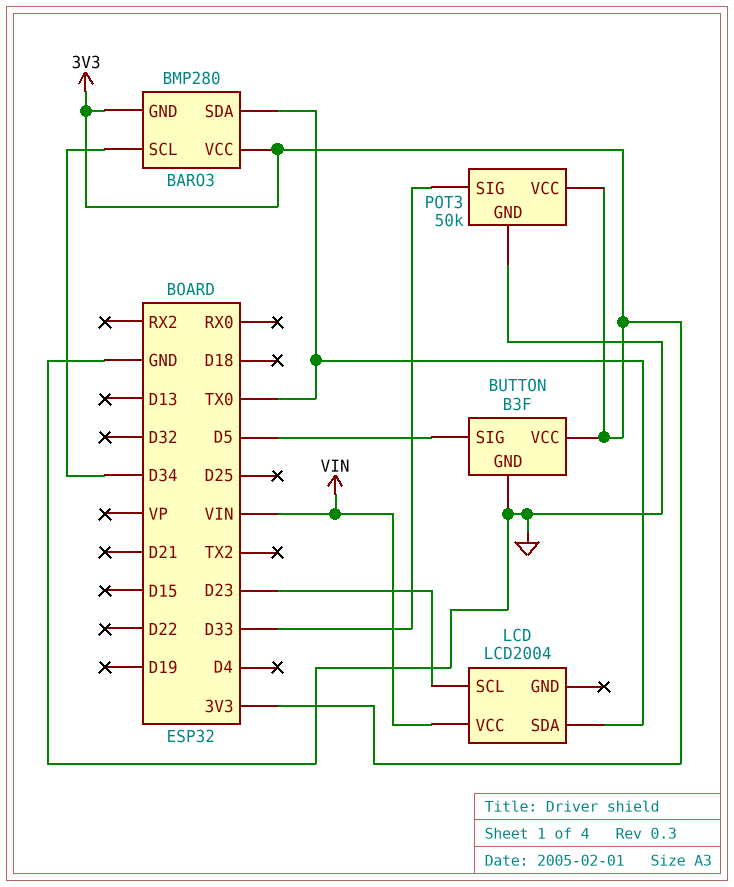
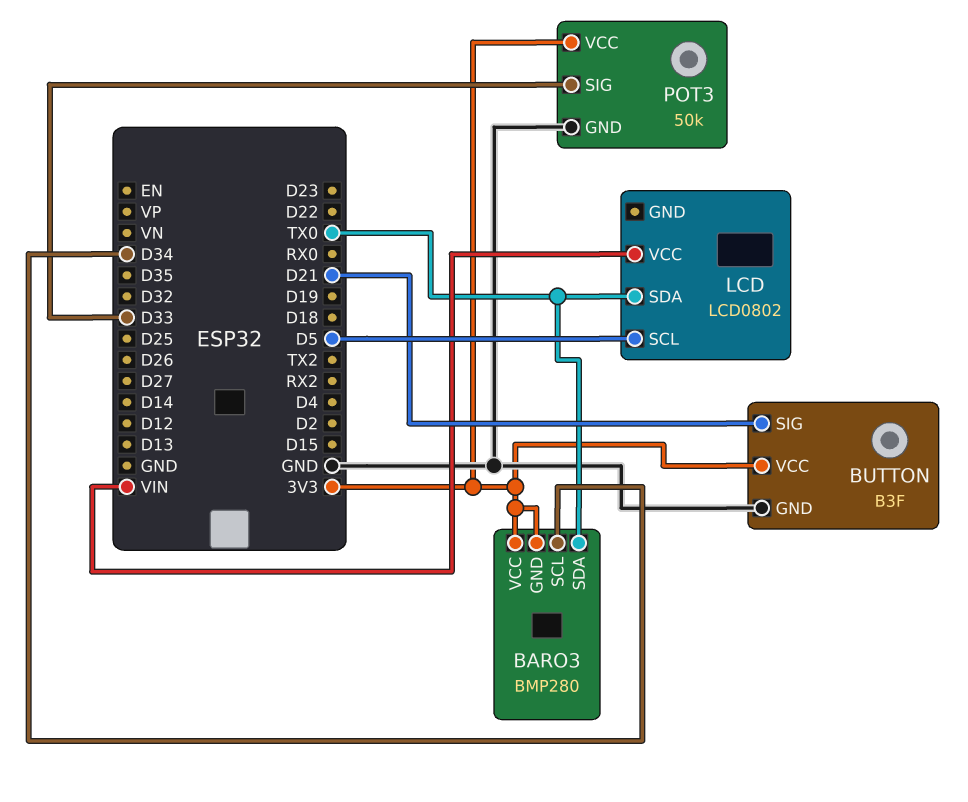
BUTTON pin SIG: D5 -> D21
LCD: LCD2004 -> LCD0802
LCD pin SCL: D23 -> D5

